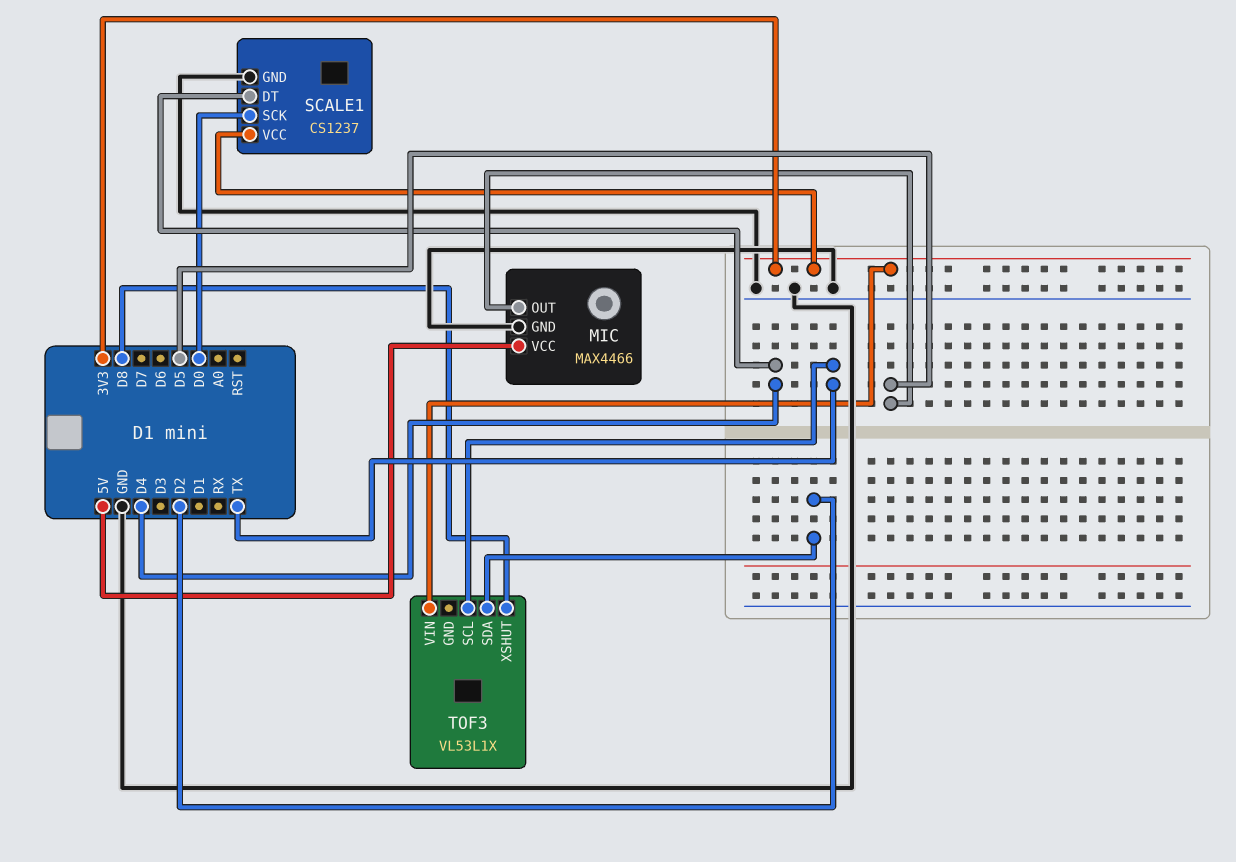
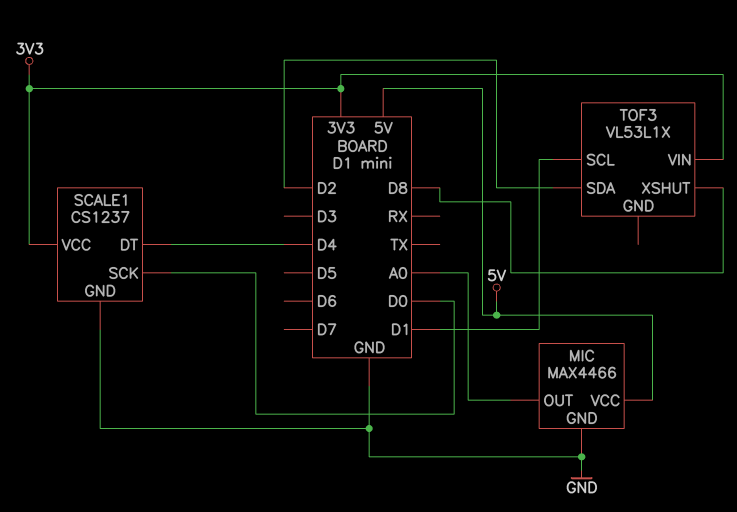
MIC pin OUT: D5 -> A0
TOF3 pin SCL: TX -> D1

